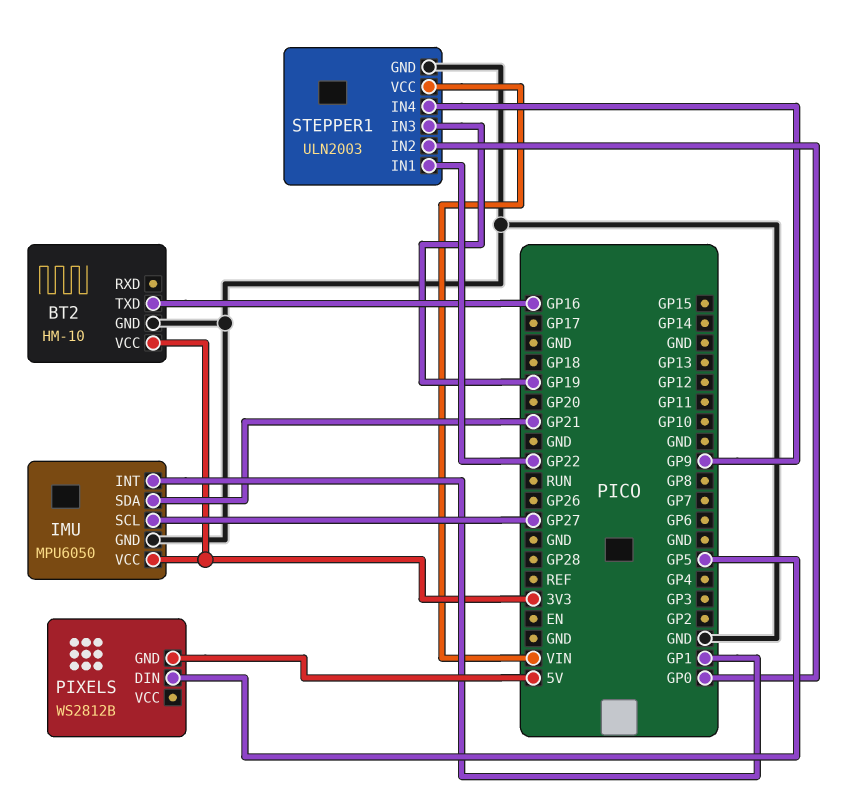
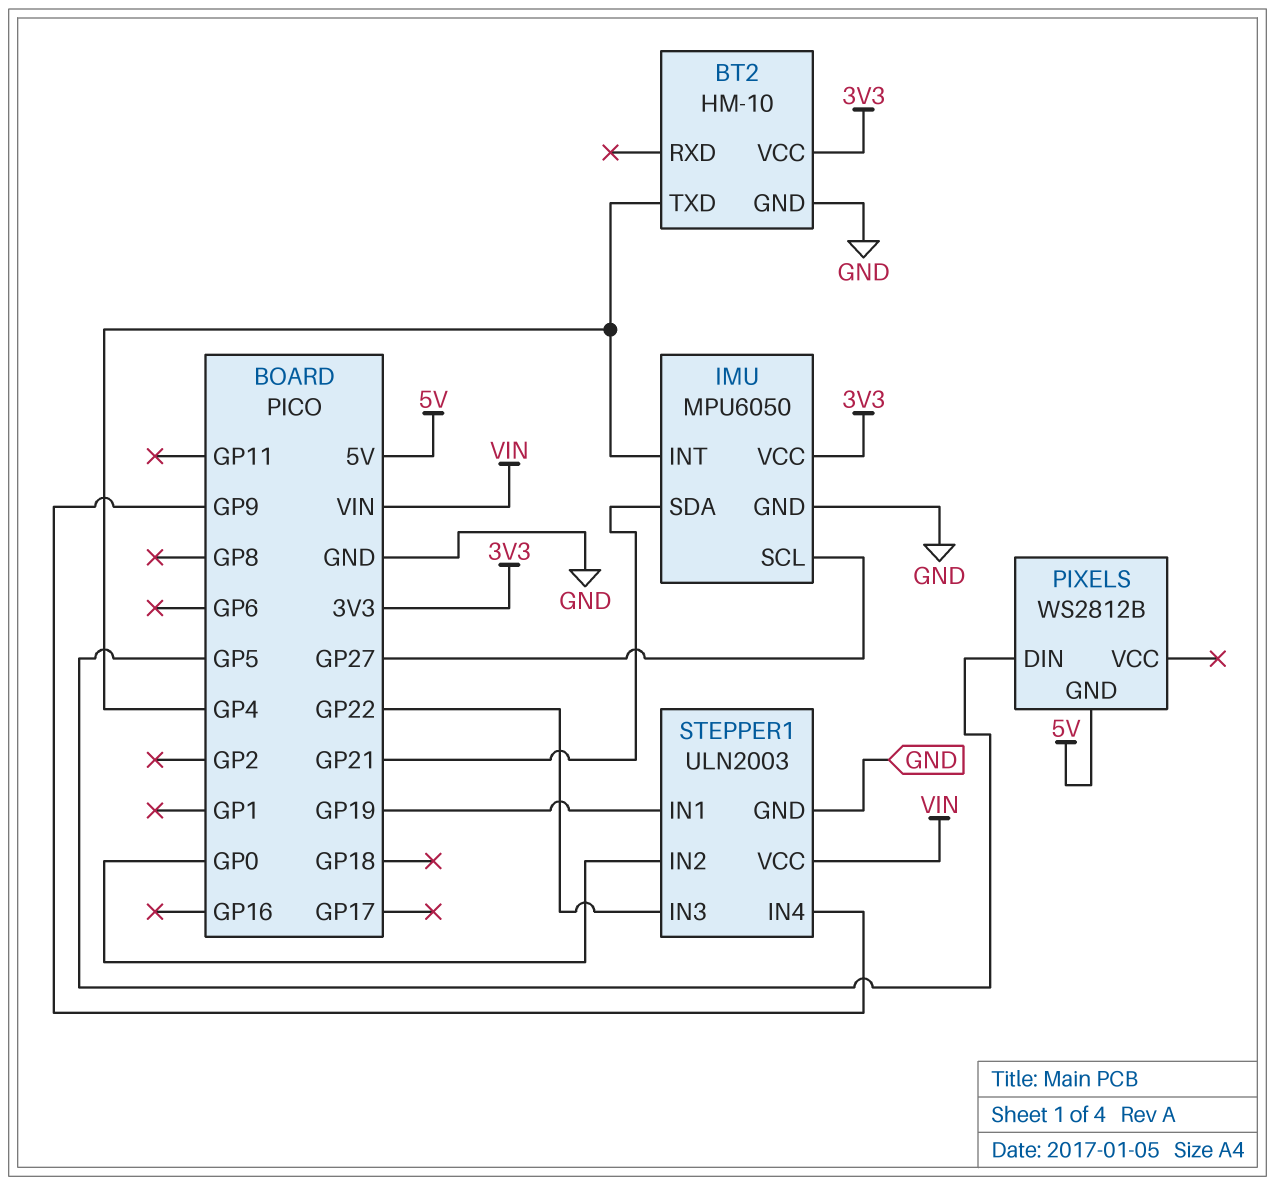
BT2 pin TXD: GP16 -> GP4
IMU pin INT: GP1 -> GP4
STEPPER1 pin IN1: GP22 -> GP19
STEPPER1 pin IN3: GP19 -> GP22

